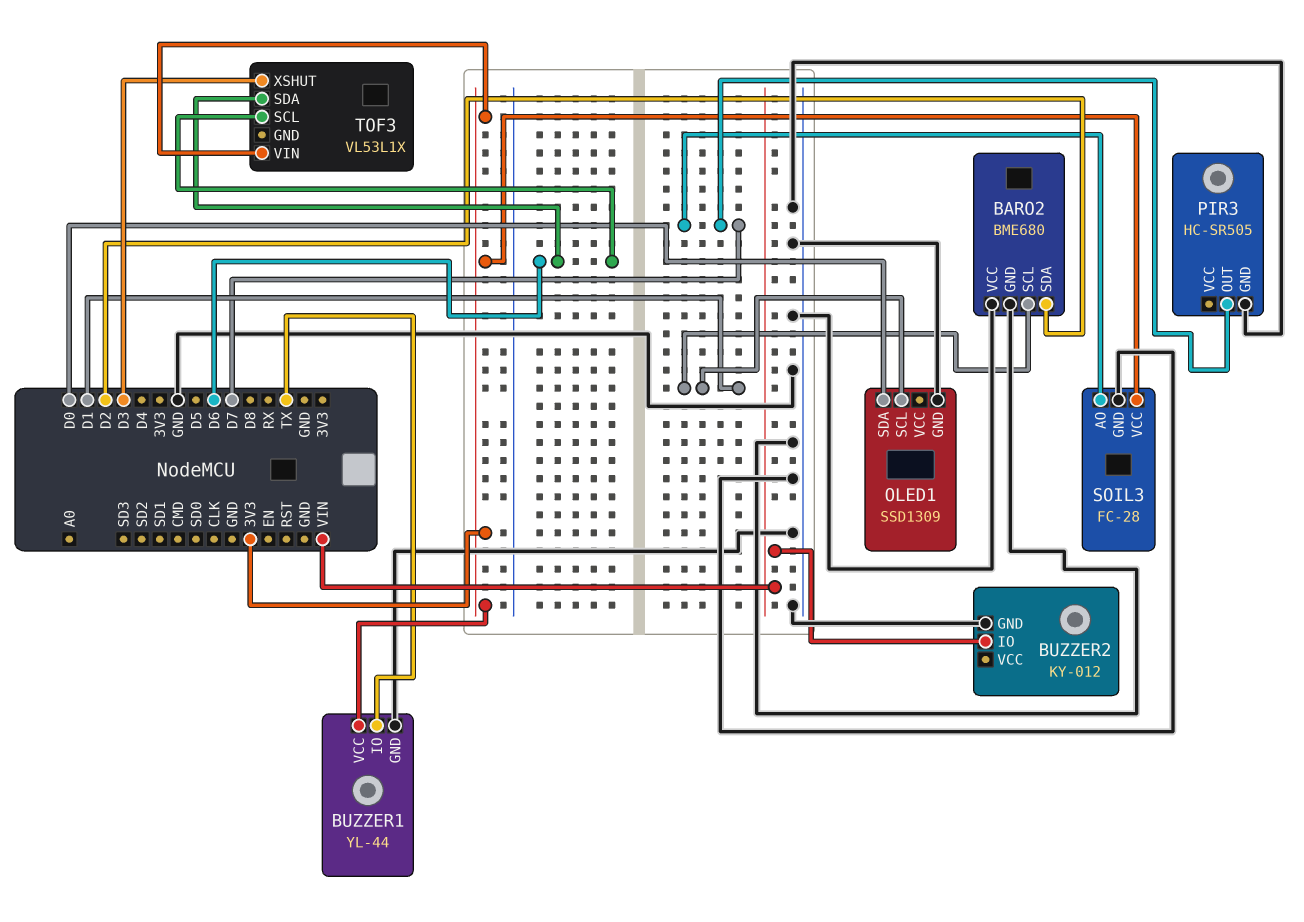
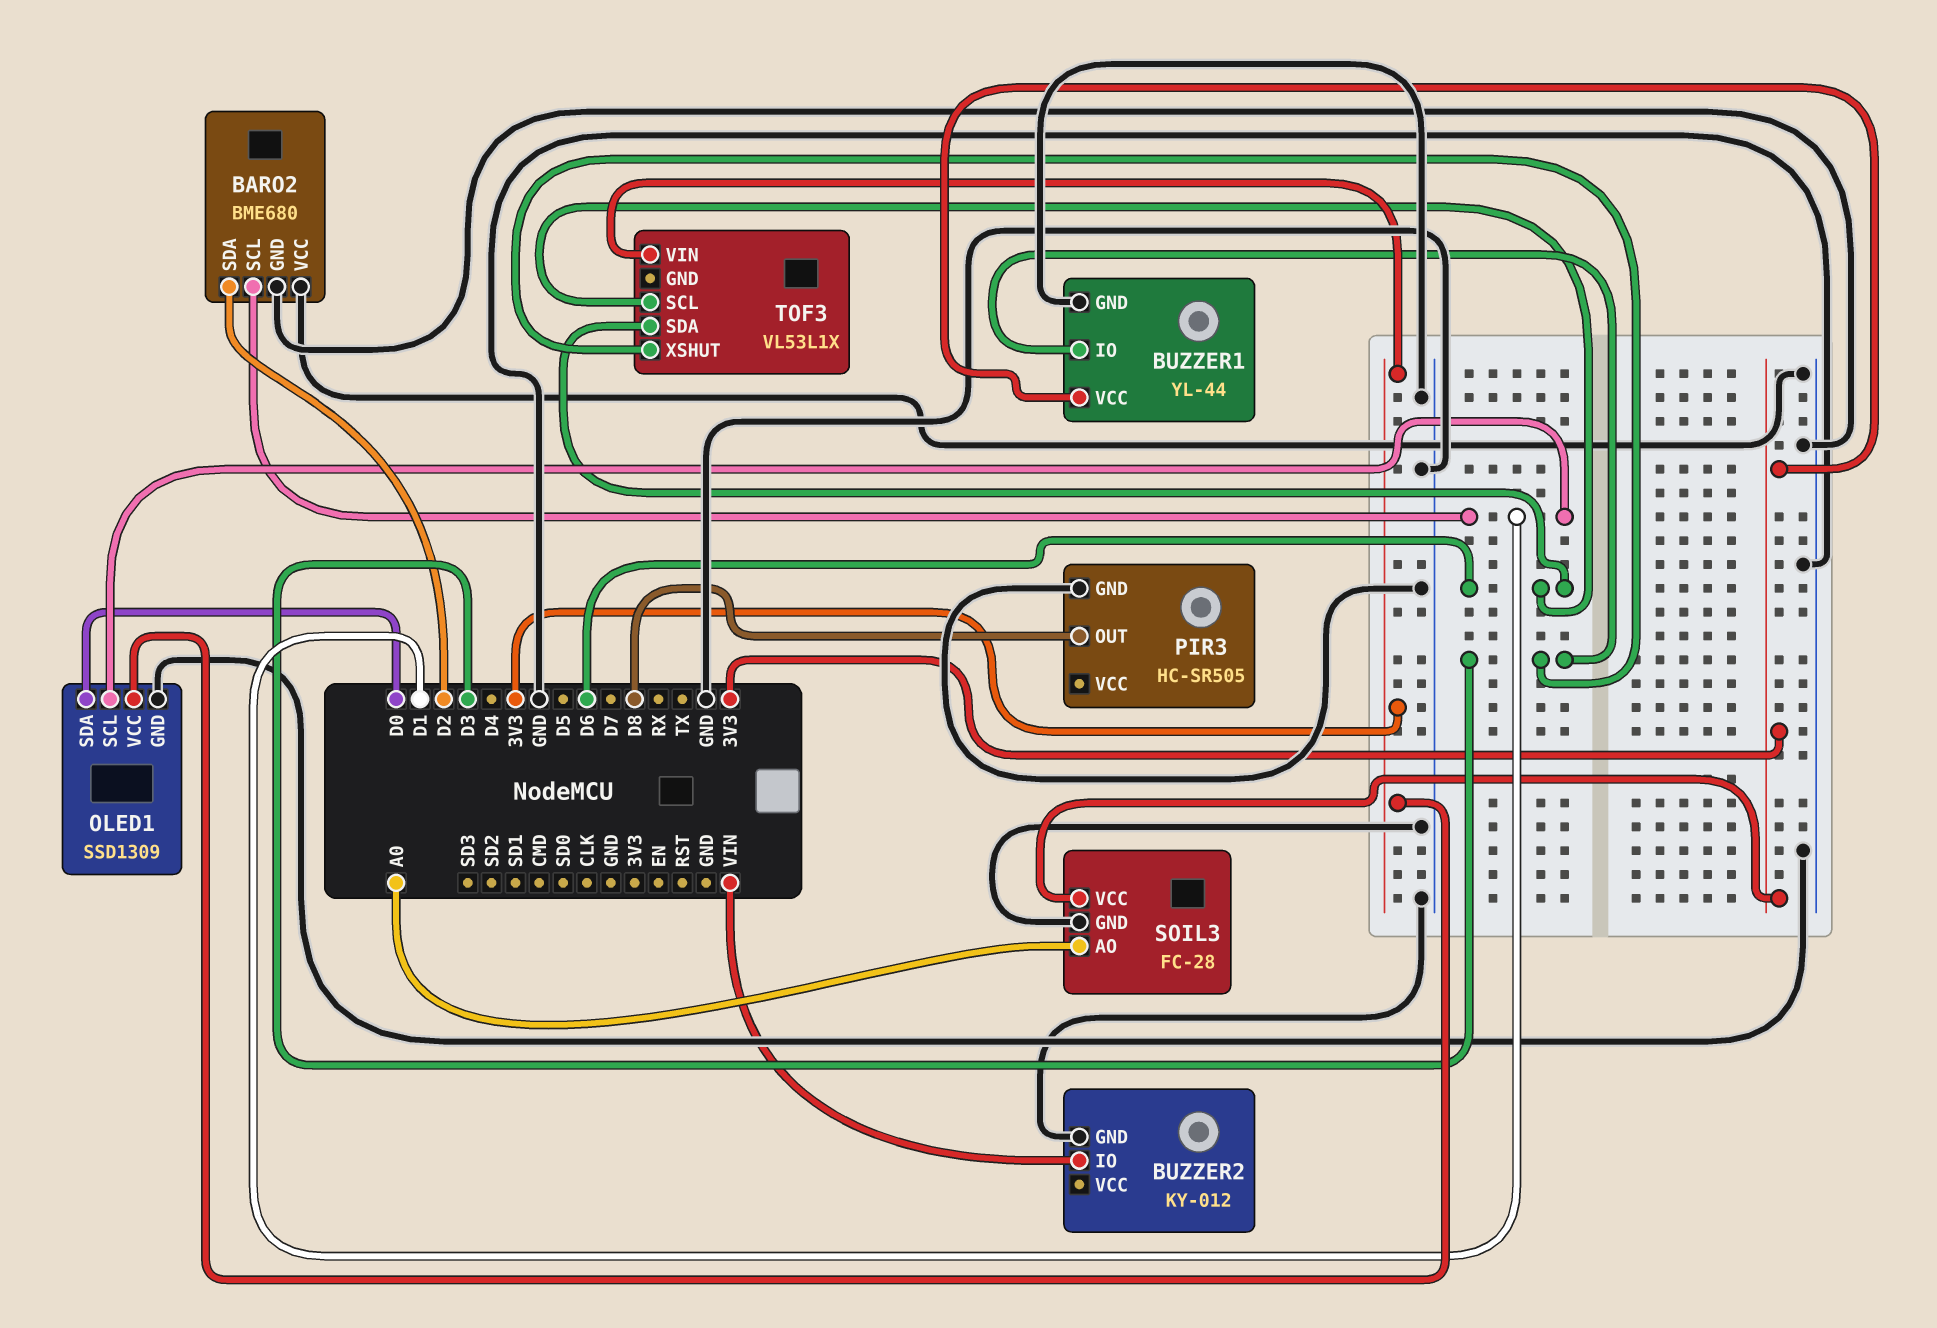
BUZZER1 pin IO: TX -> D3
OLED1 pin VCC: none -> 3V3
PIR3 pin OUT: D7 -> D8
SOIL3 pin AO: D7 -> A0

